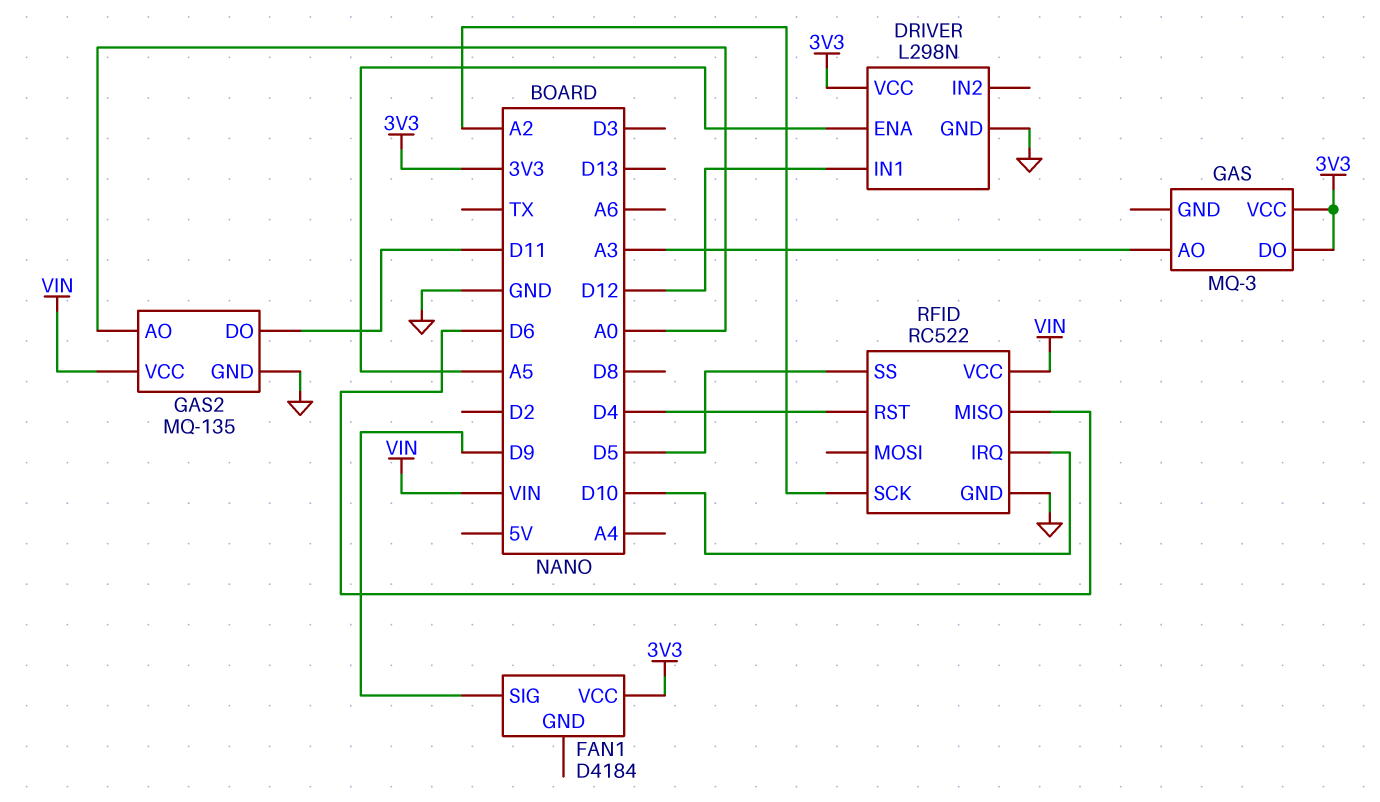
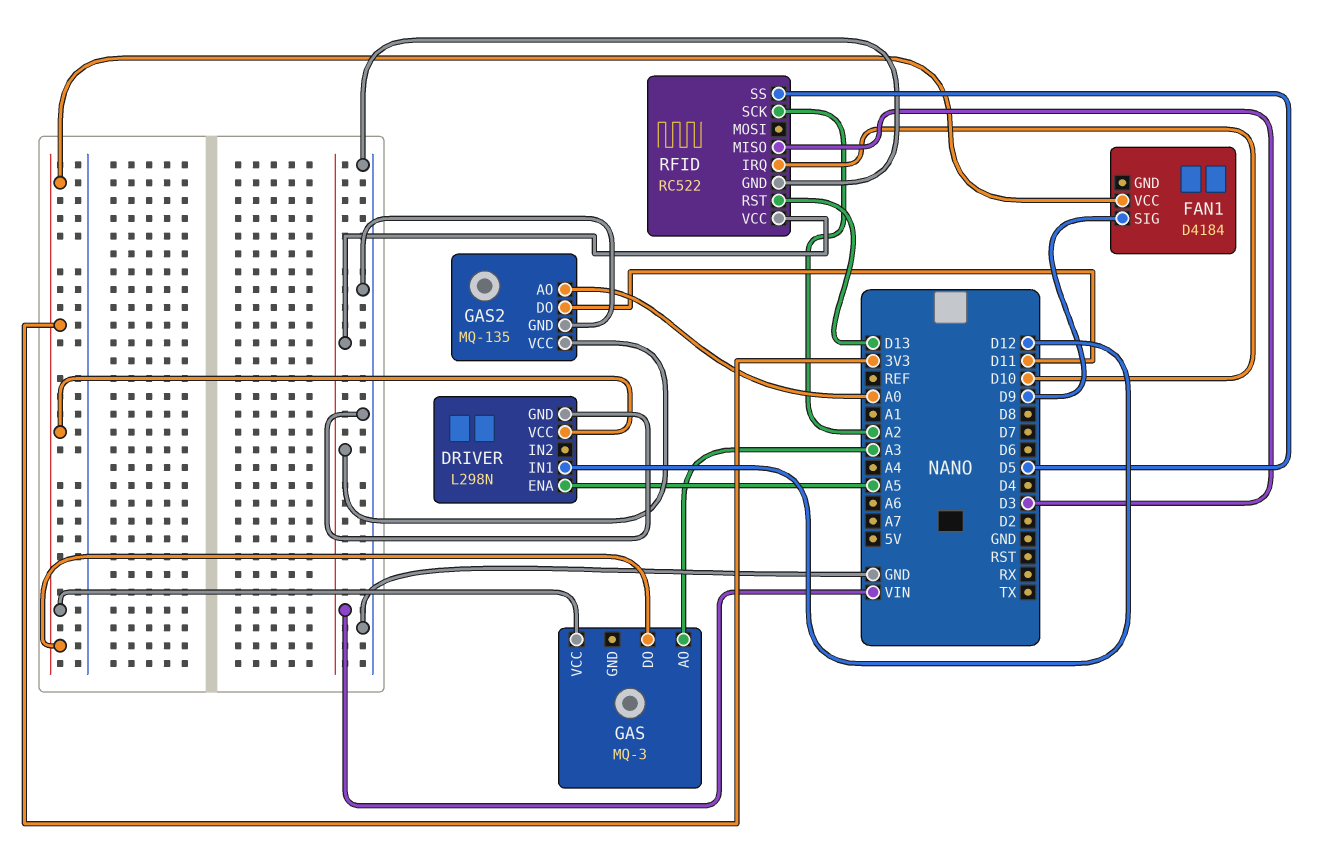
RFID pin MISO: D6 -> D3
RFID pin RST: D4 -> D13

